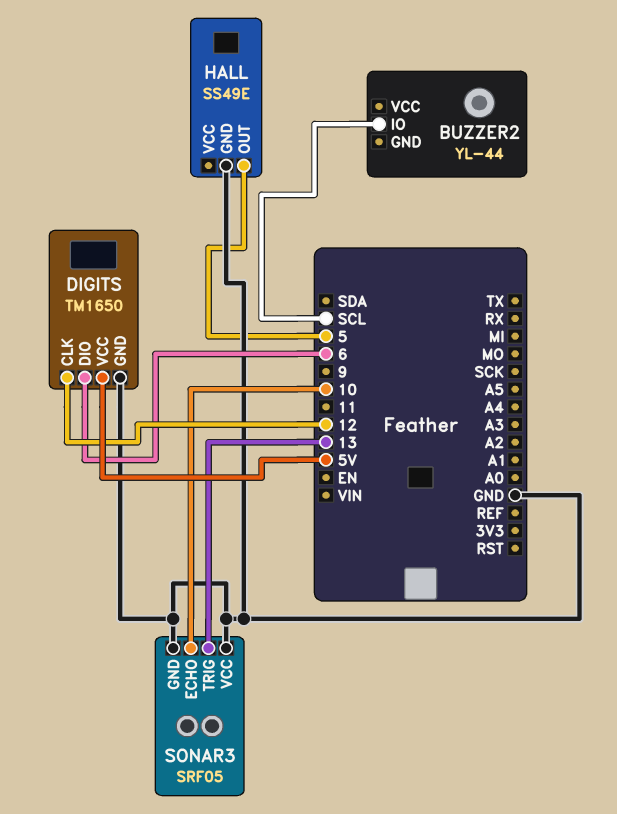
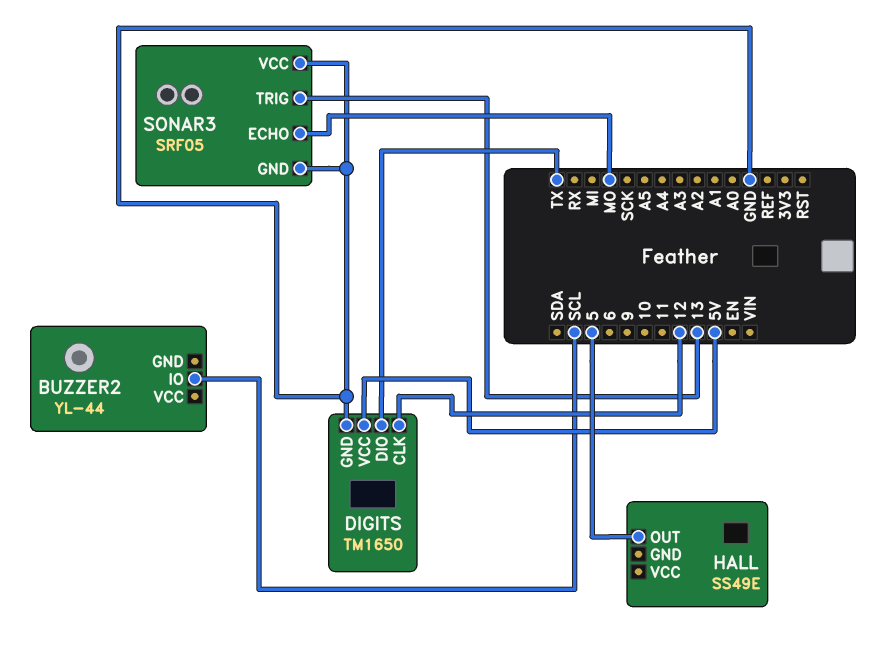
DIGITS pin DIO: 6 -> TX
HALL pin GND: GND -> none
SONAR3 pin ECHO: 10 -> MO

